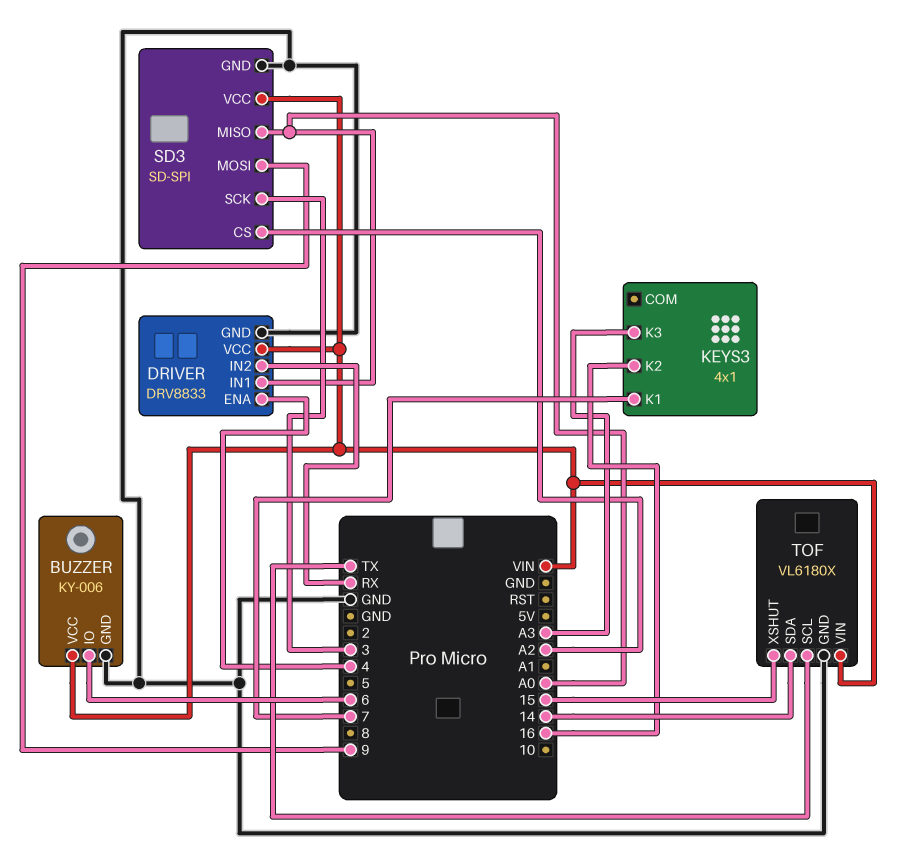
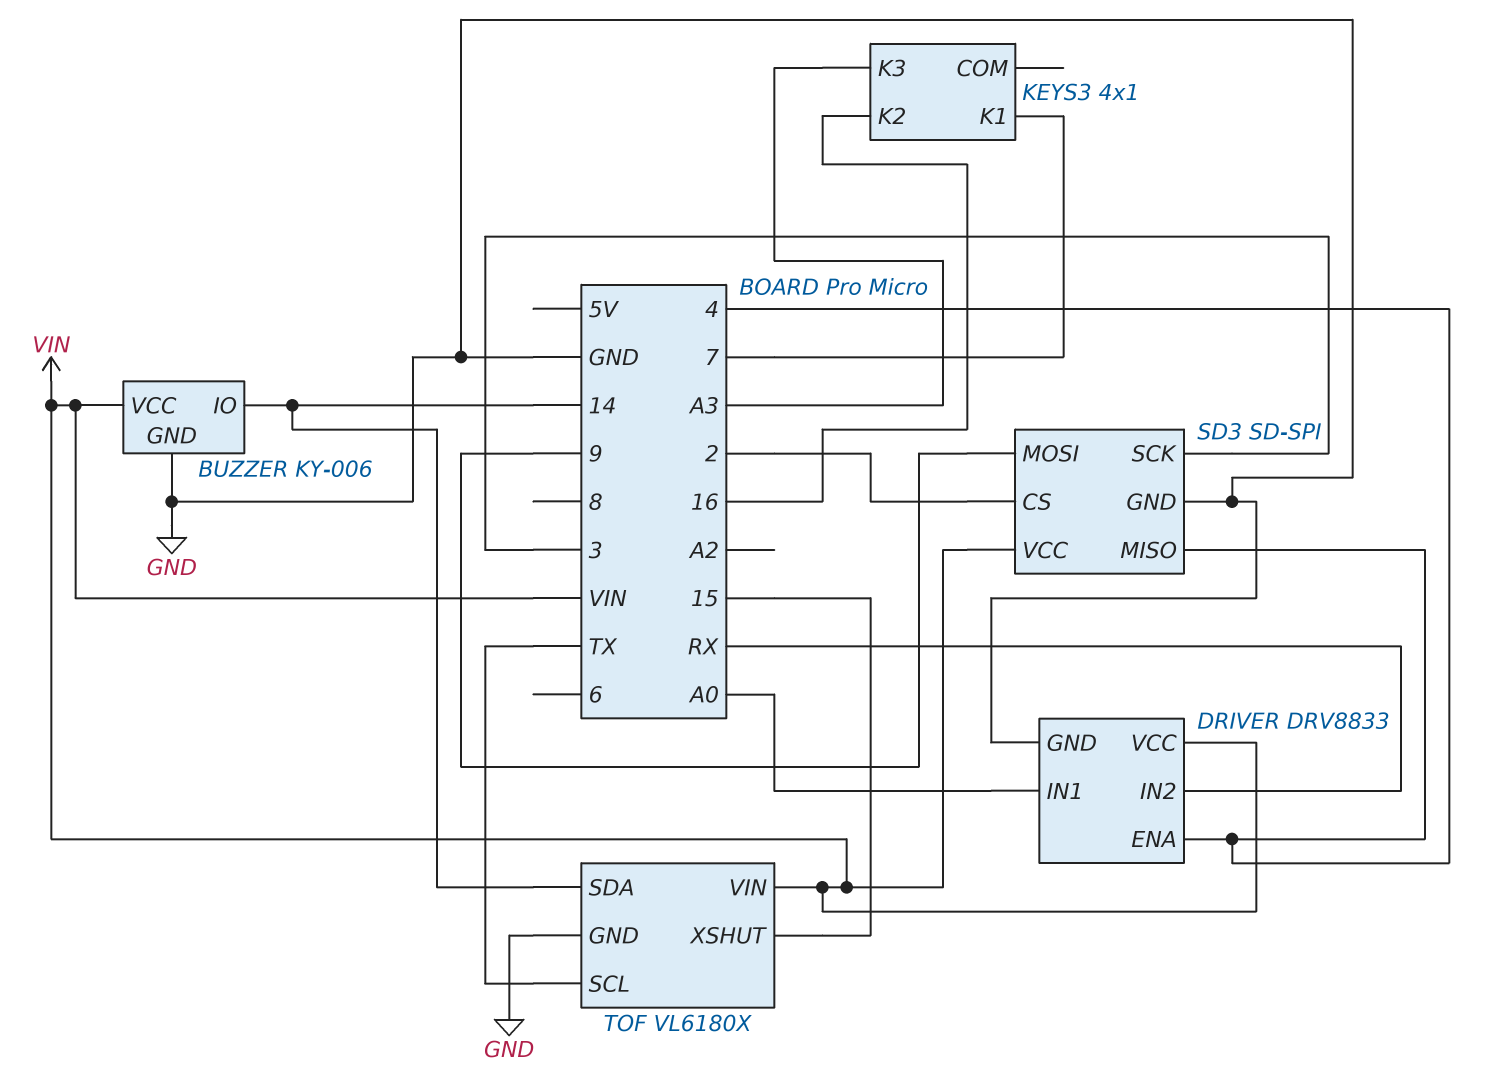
BUZZER pin IO: 6 -> 14
SD3 pin CS: A2 -> 2
SD3 pin MISO: A0 -> 4

